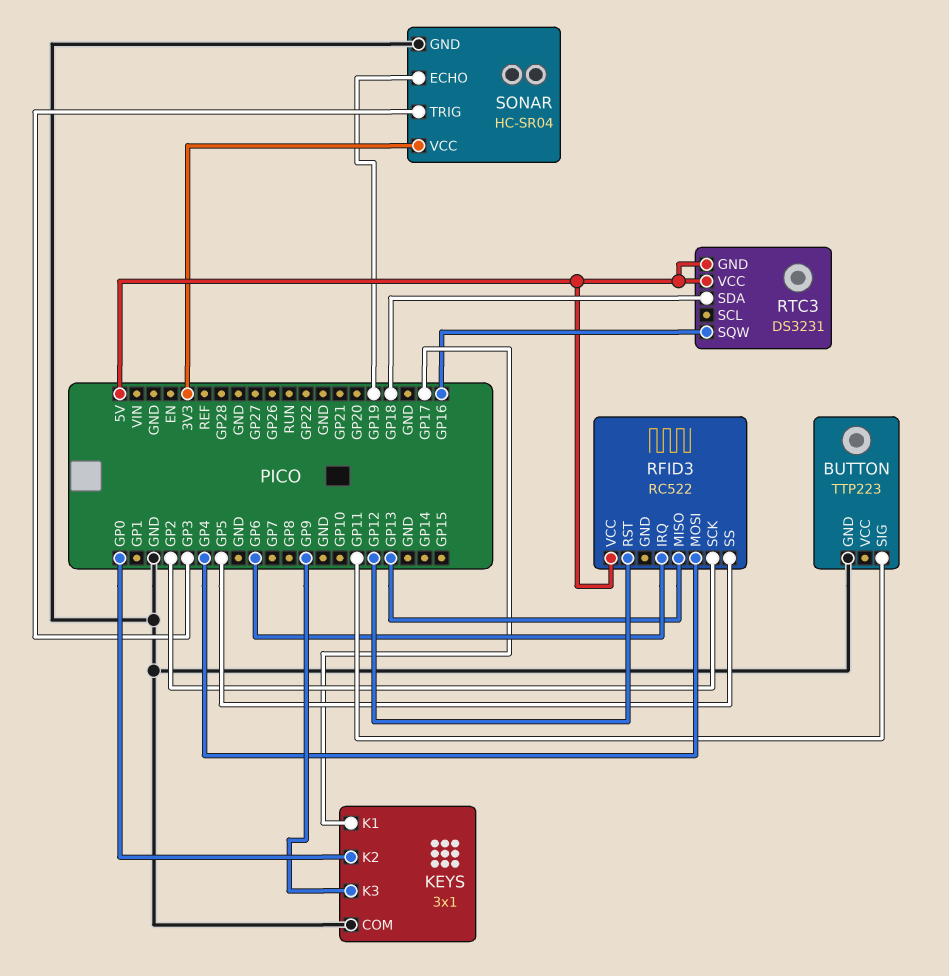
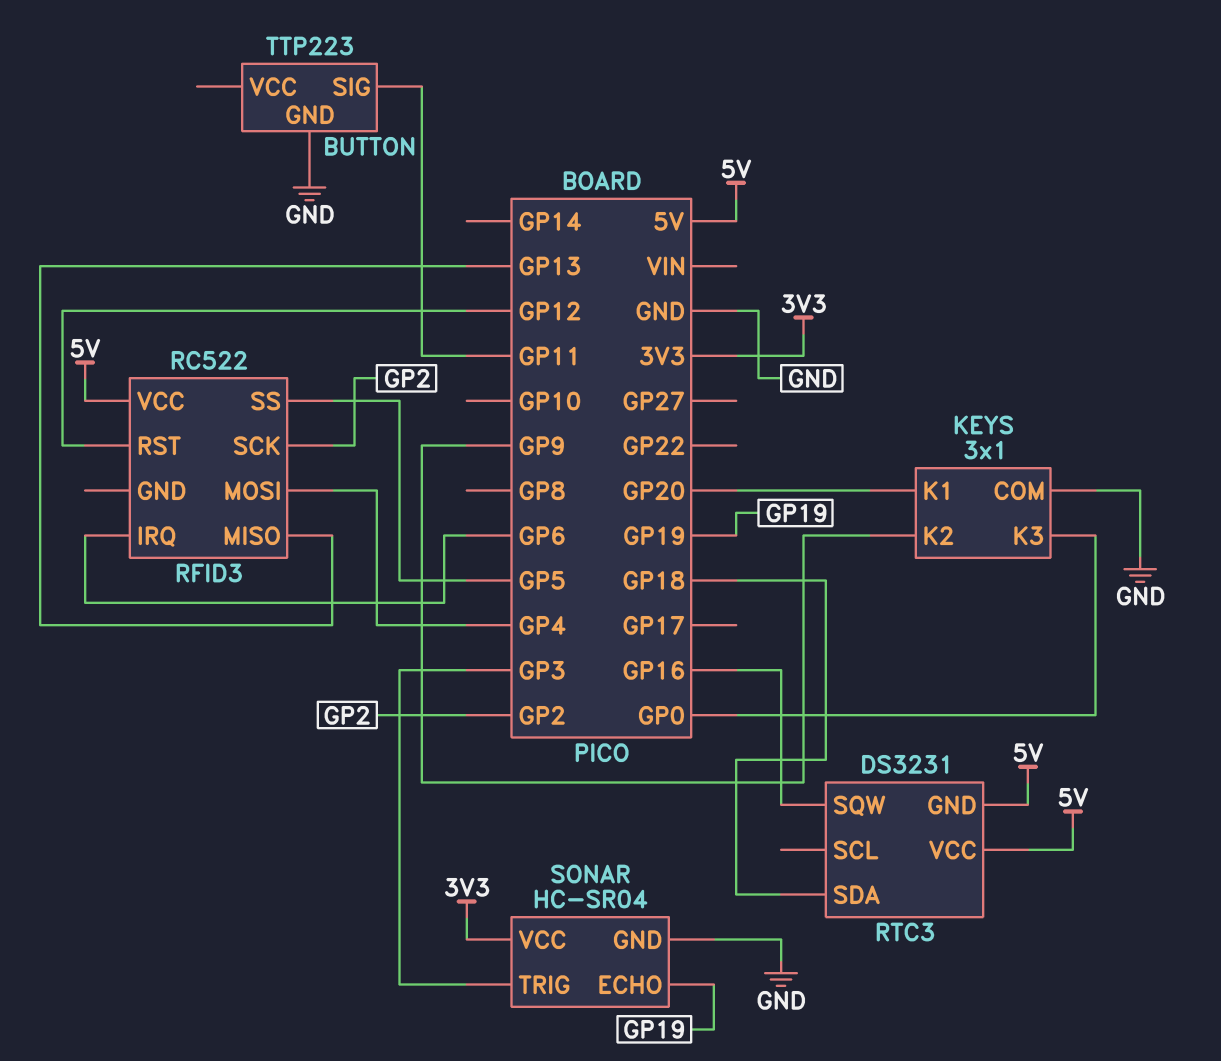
KEYS pin K1: GP17 -> GP20
KEYS pin K2: GP0 -> GP9
KEYS pin K3: GP9 -> GP0

